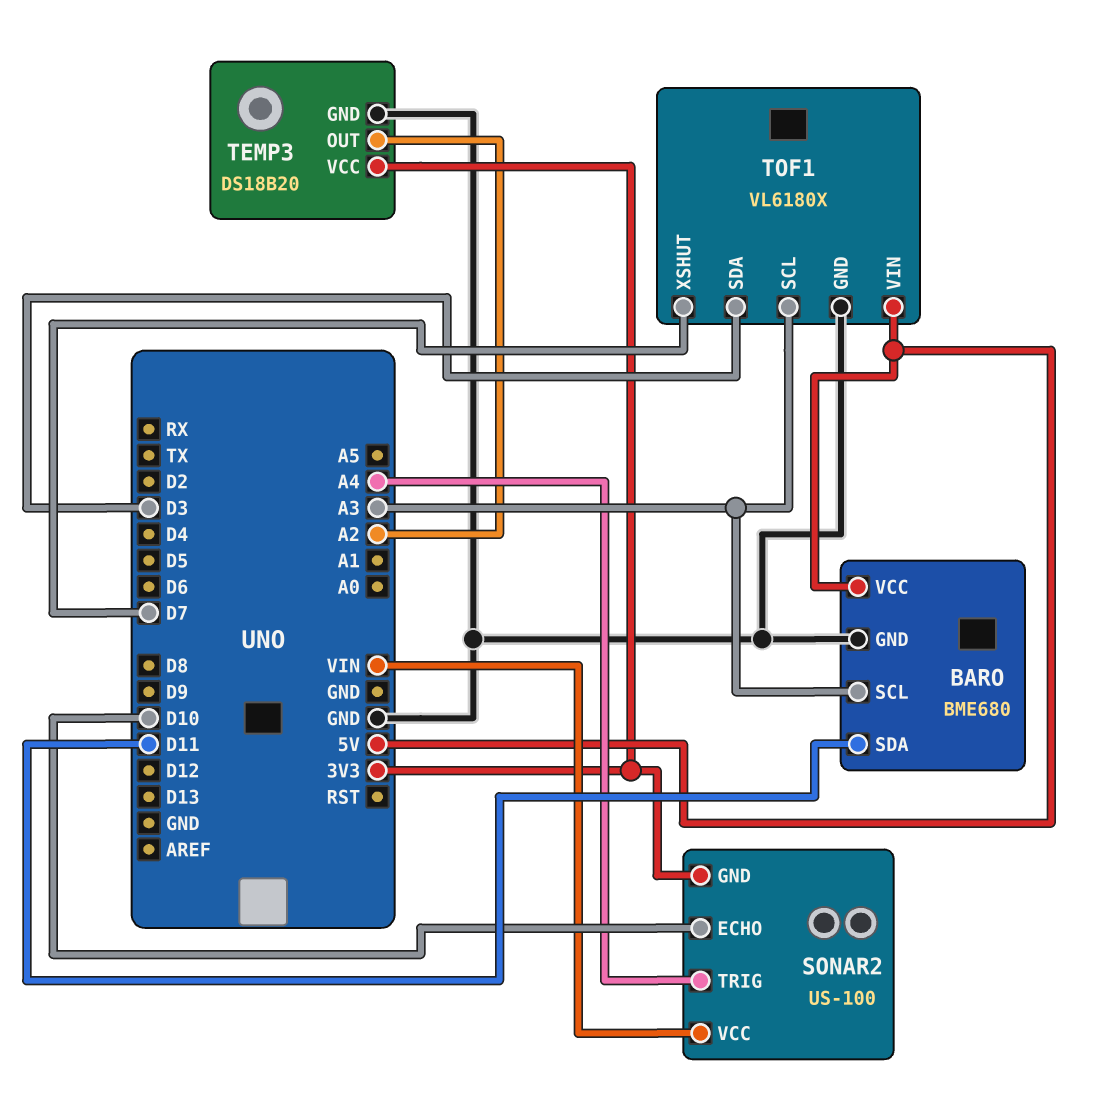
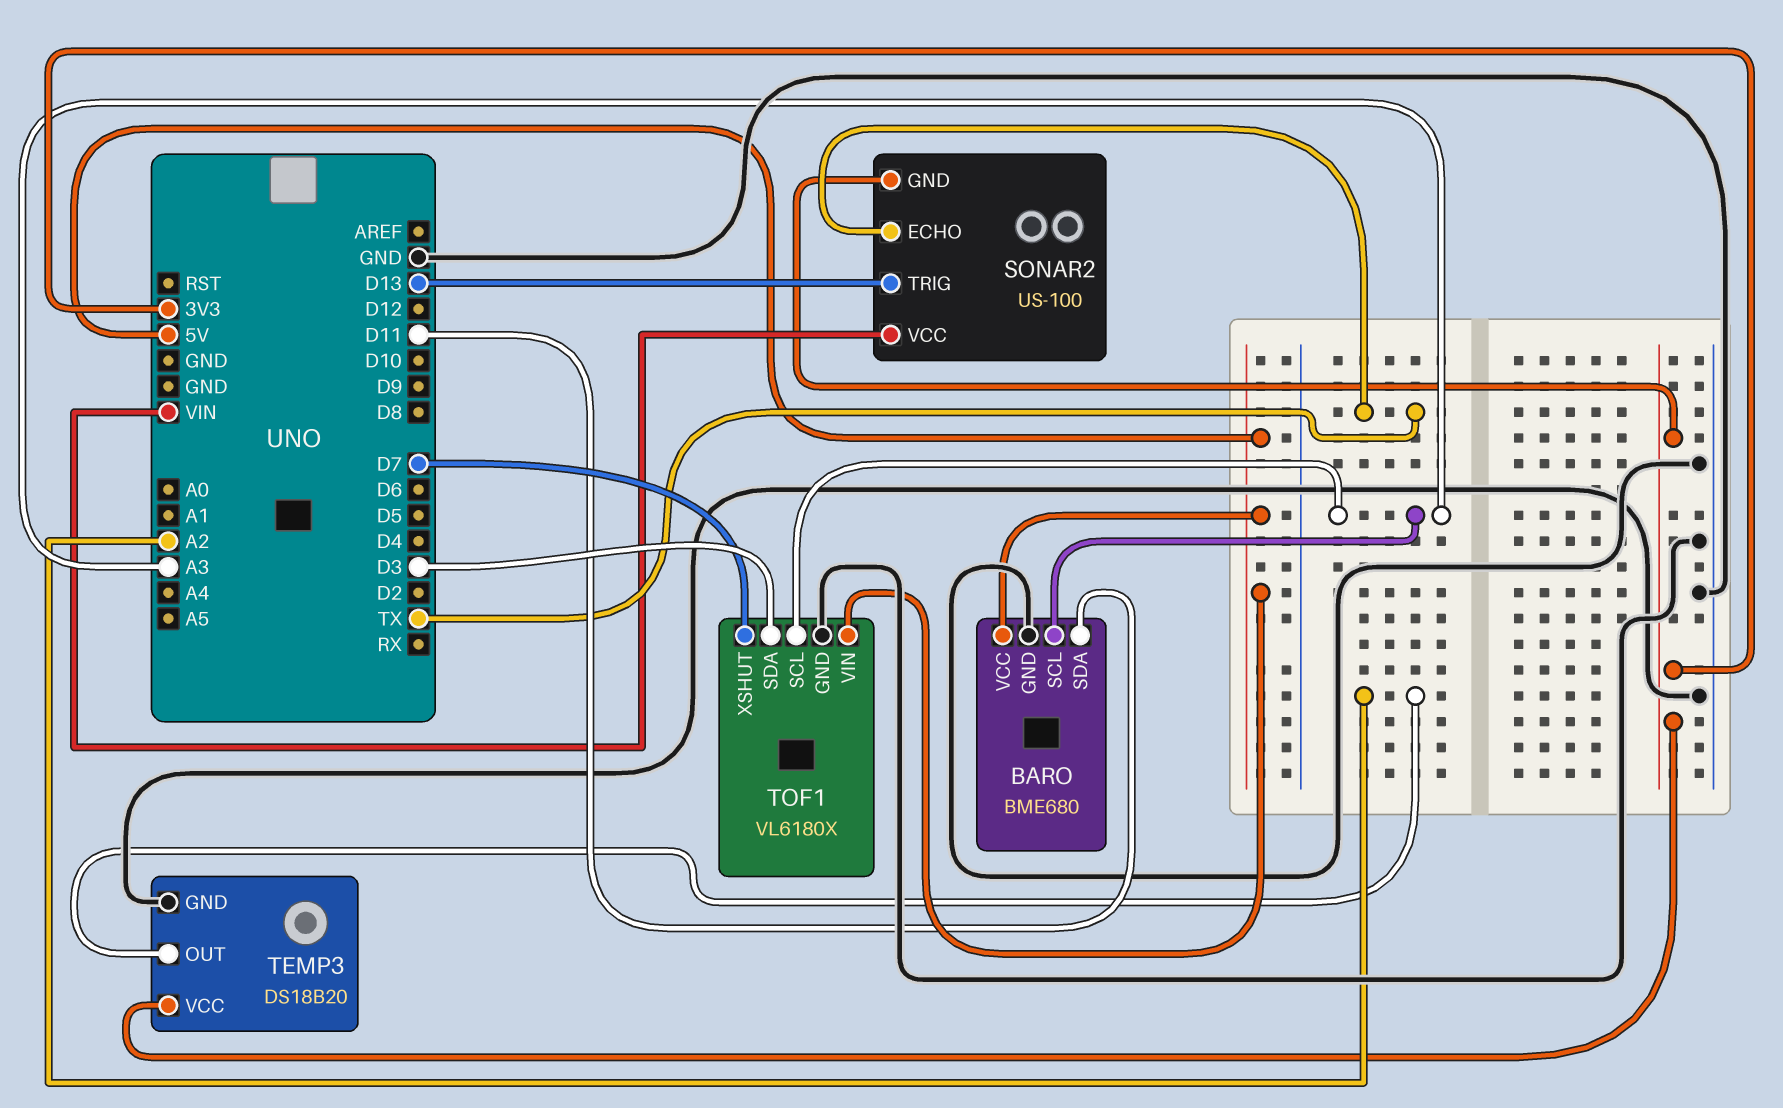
SONAR2 pin ECHO: D10 -> TX
SONAR2 pin TRIG: A4 -> D13

